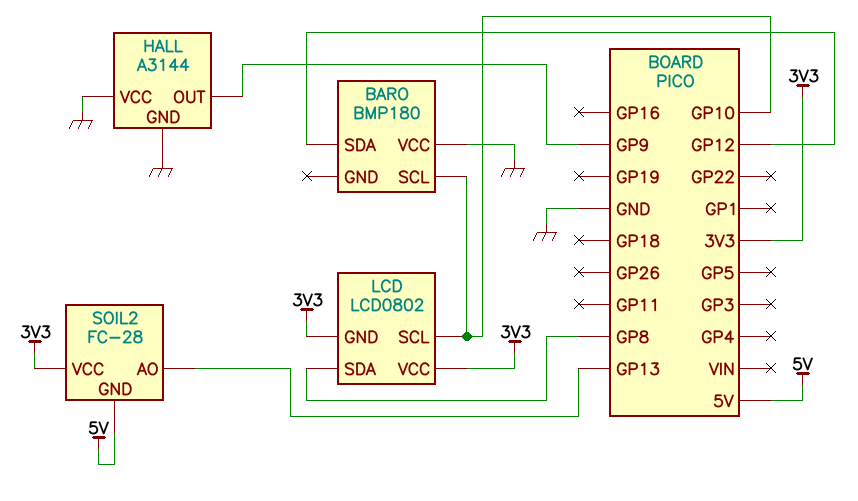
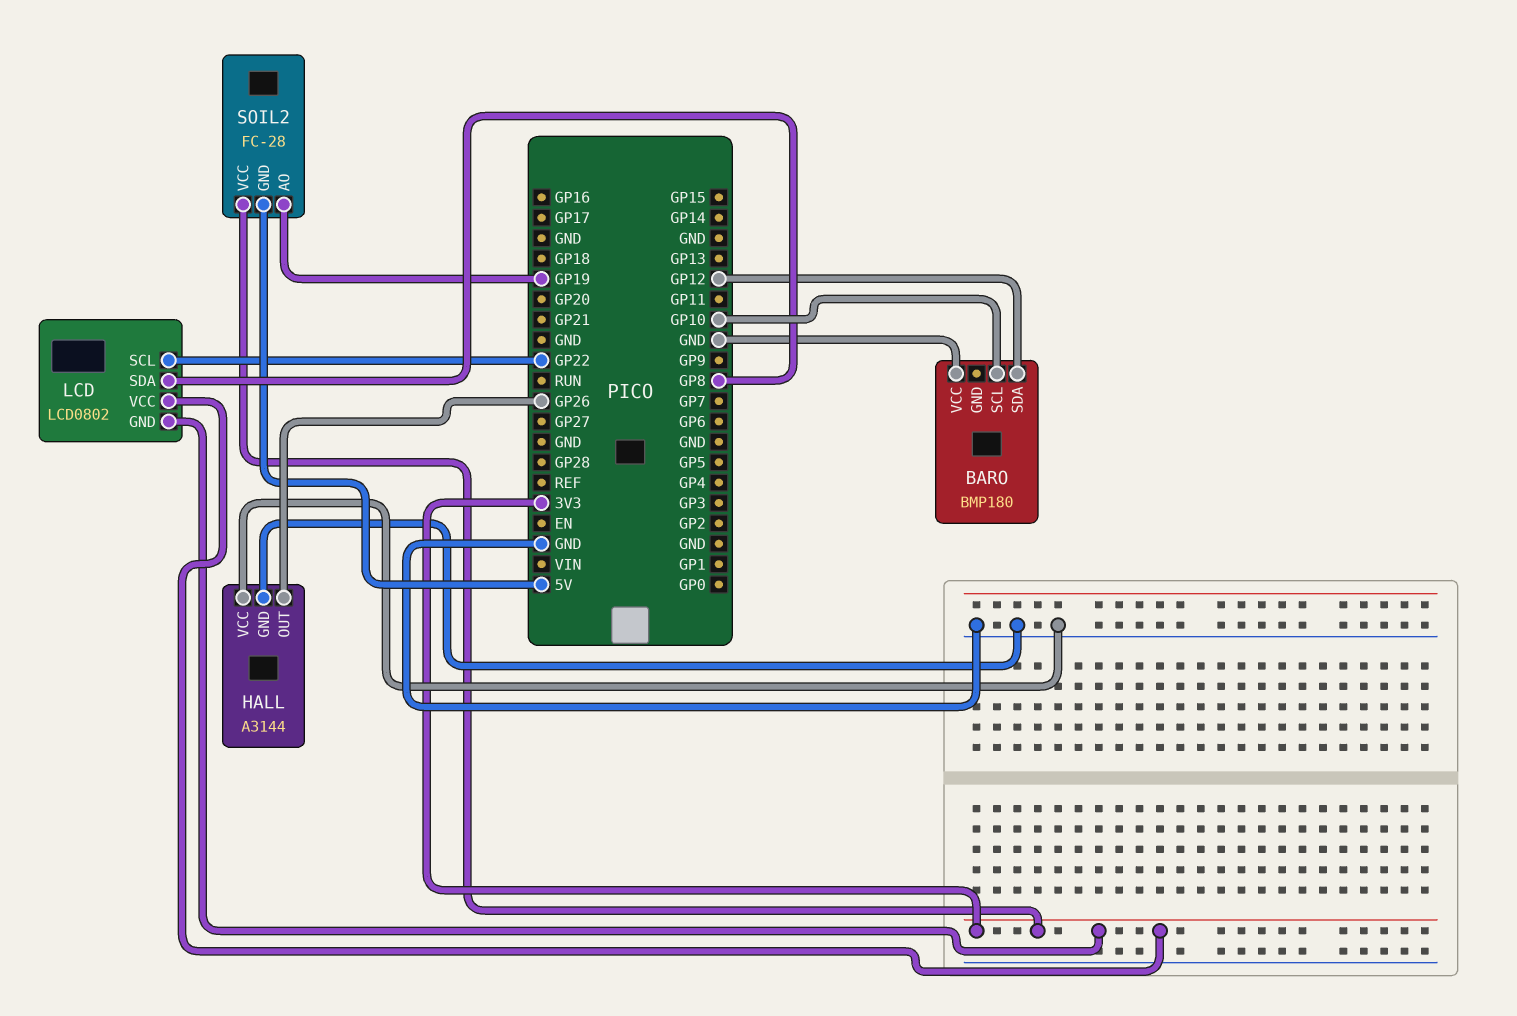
HALL pin OUT: GP9 -> GP26
LCD pin SCL: GP10 -> GP22
SOIL2 pin AO: GP13 -> GP19

